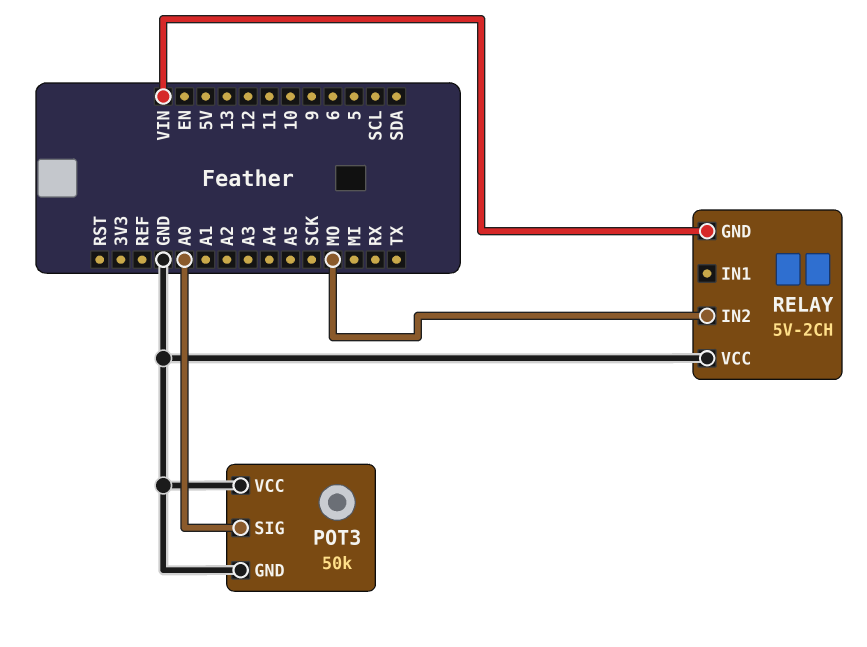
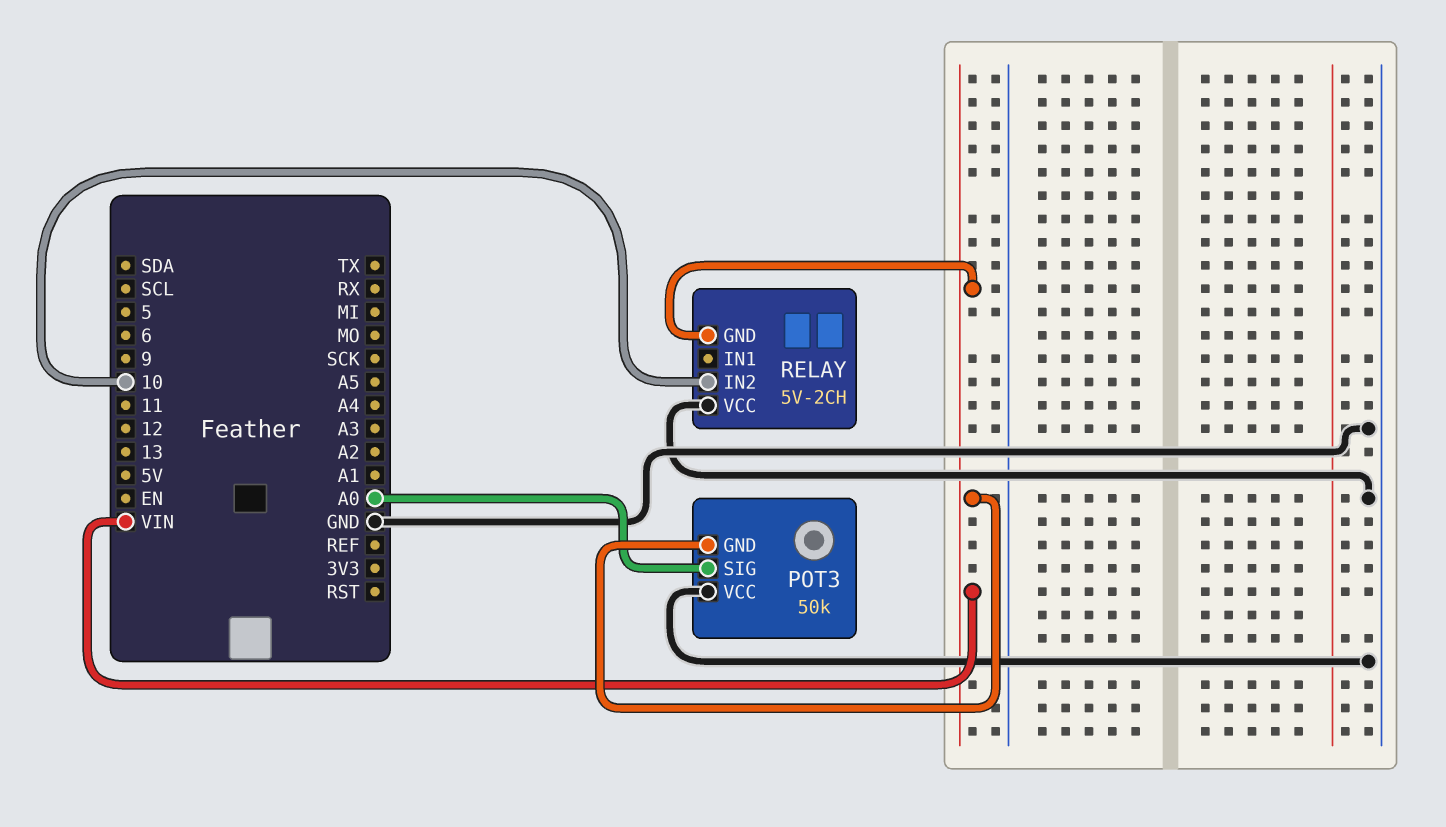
POT3 pin GND: GND -> VIN
RELAY pin IN2: MO -> 10

